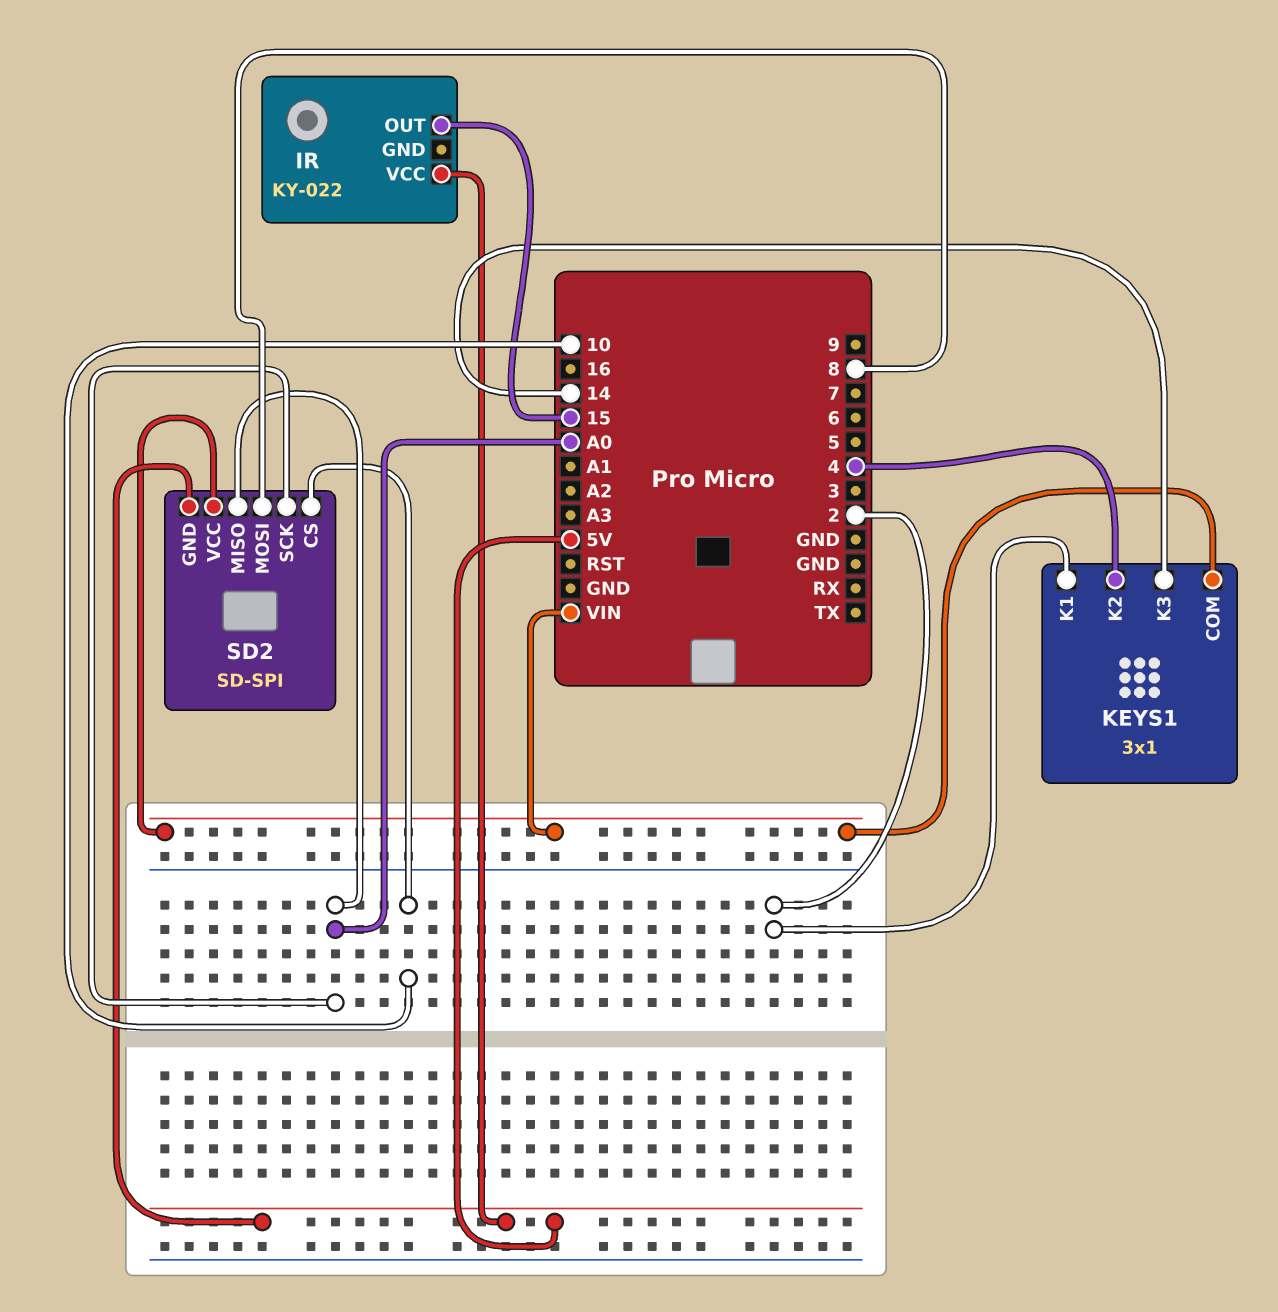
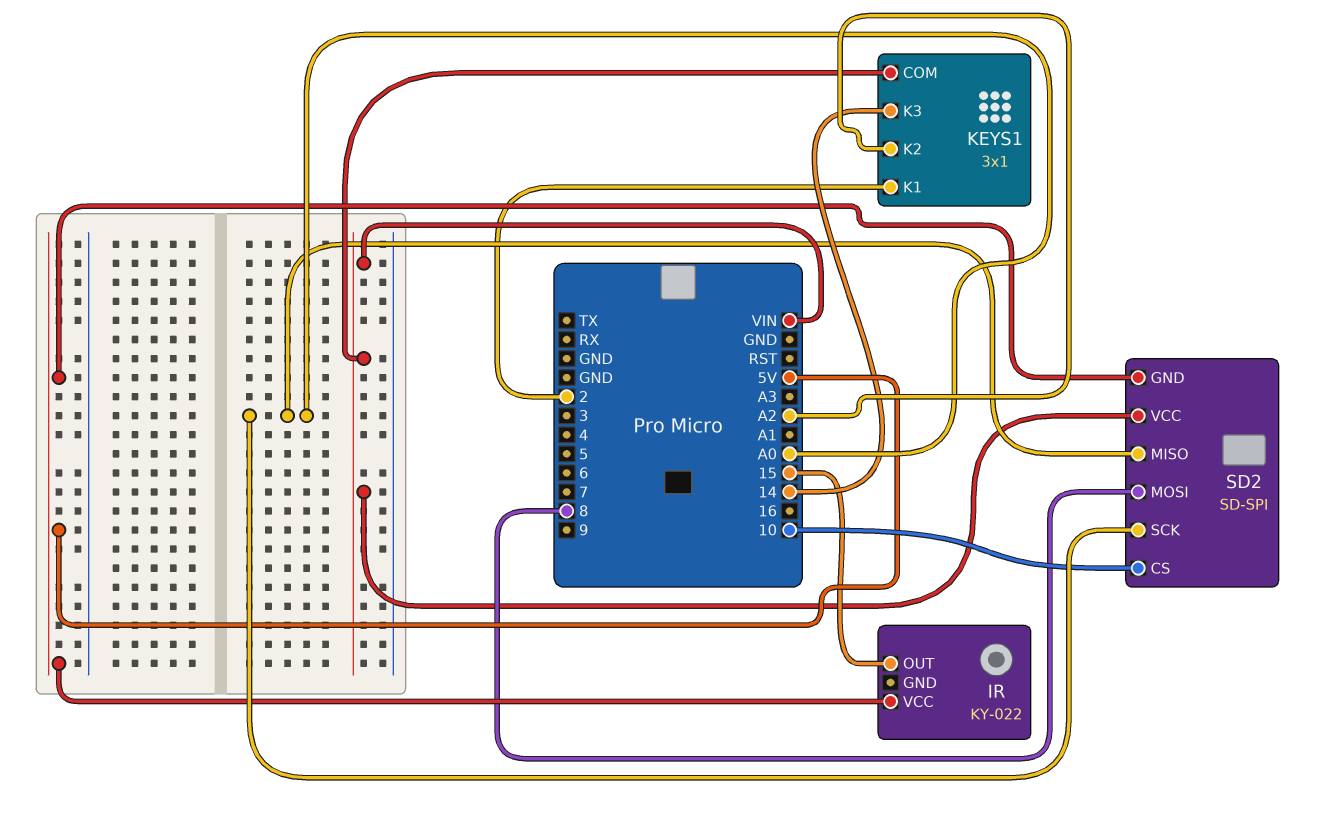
KEYS1 pin K2: 4 -> A2

